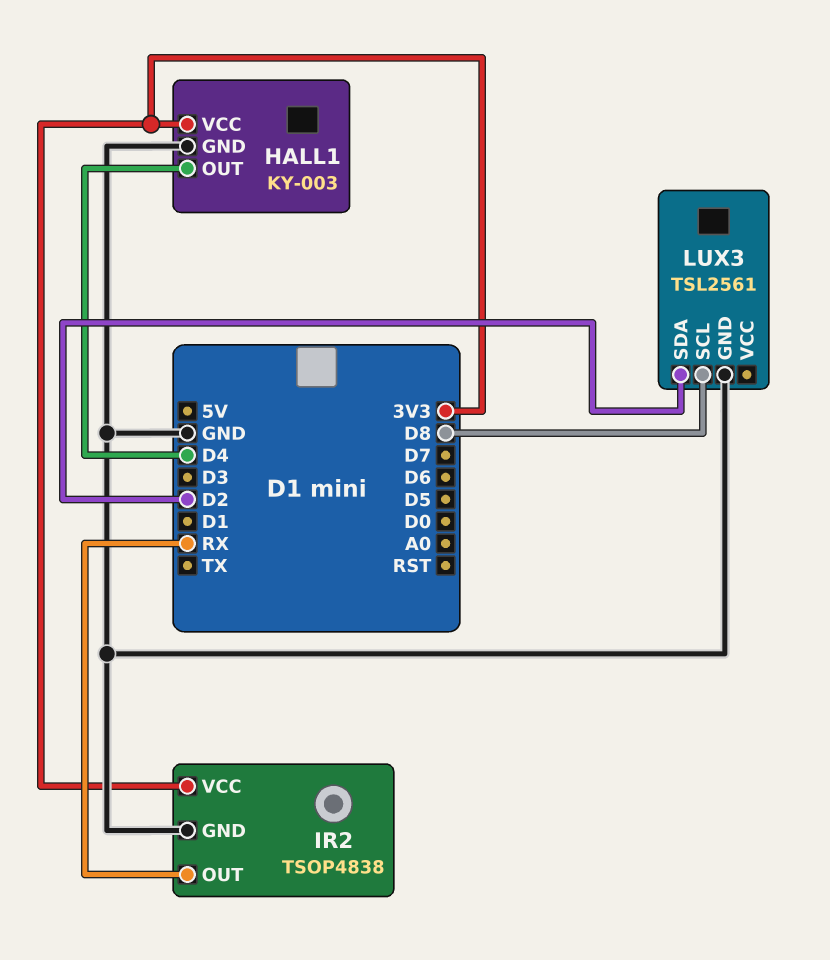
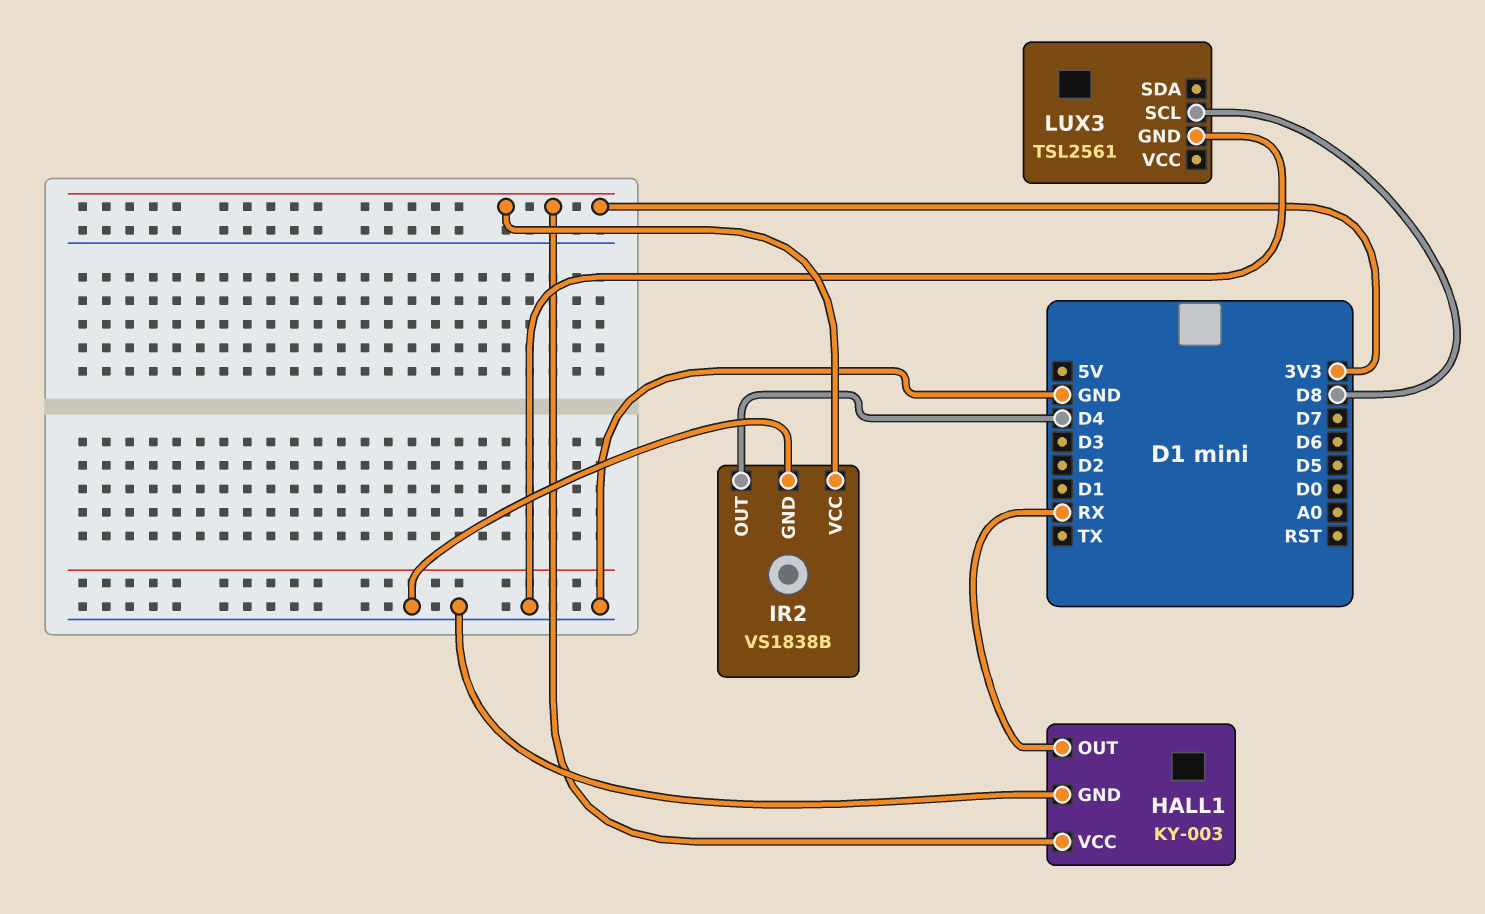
HALL1 pin OUT: D4 -> RX
IR2: TSOP4838 -> VS1838B
IR2 pin OUT: RX -> D4
LUX3 pin SDA: D2 -> none

